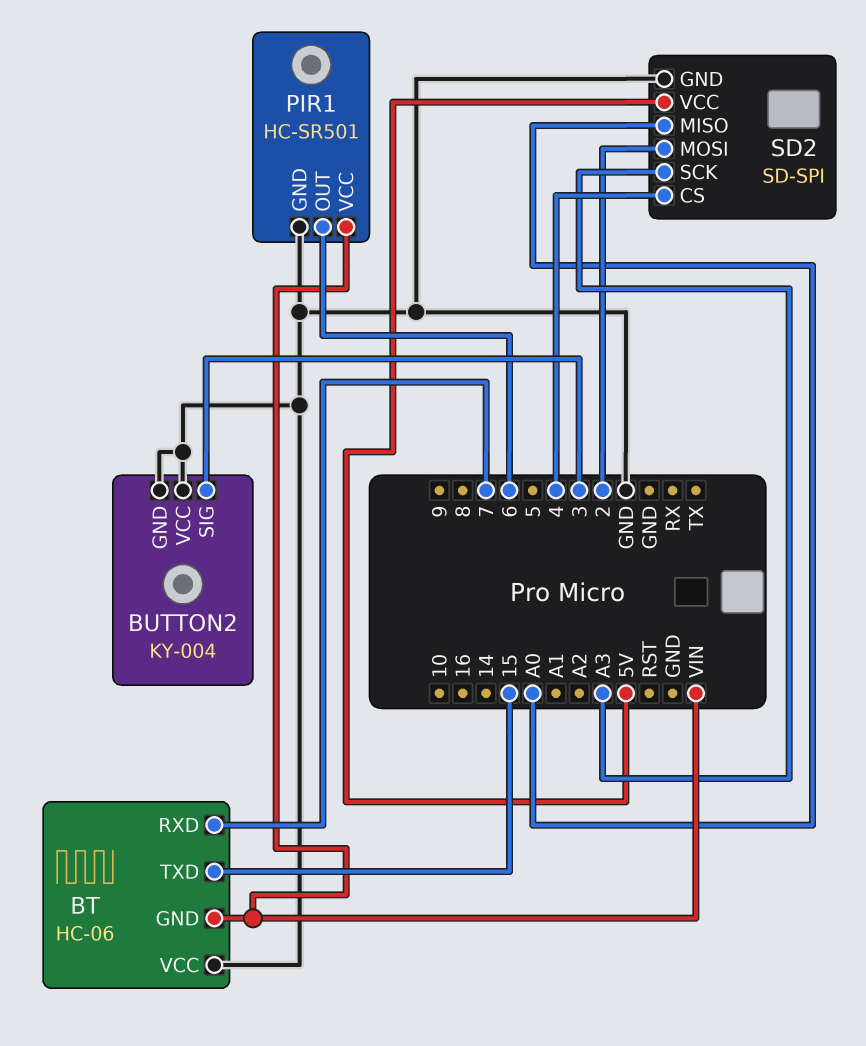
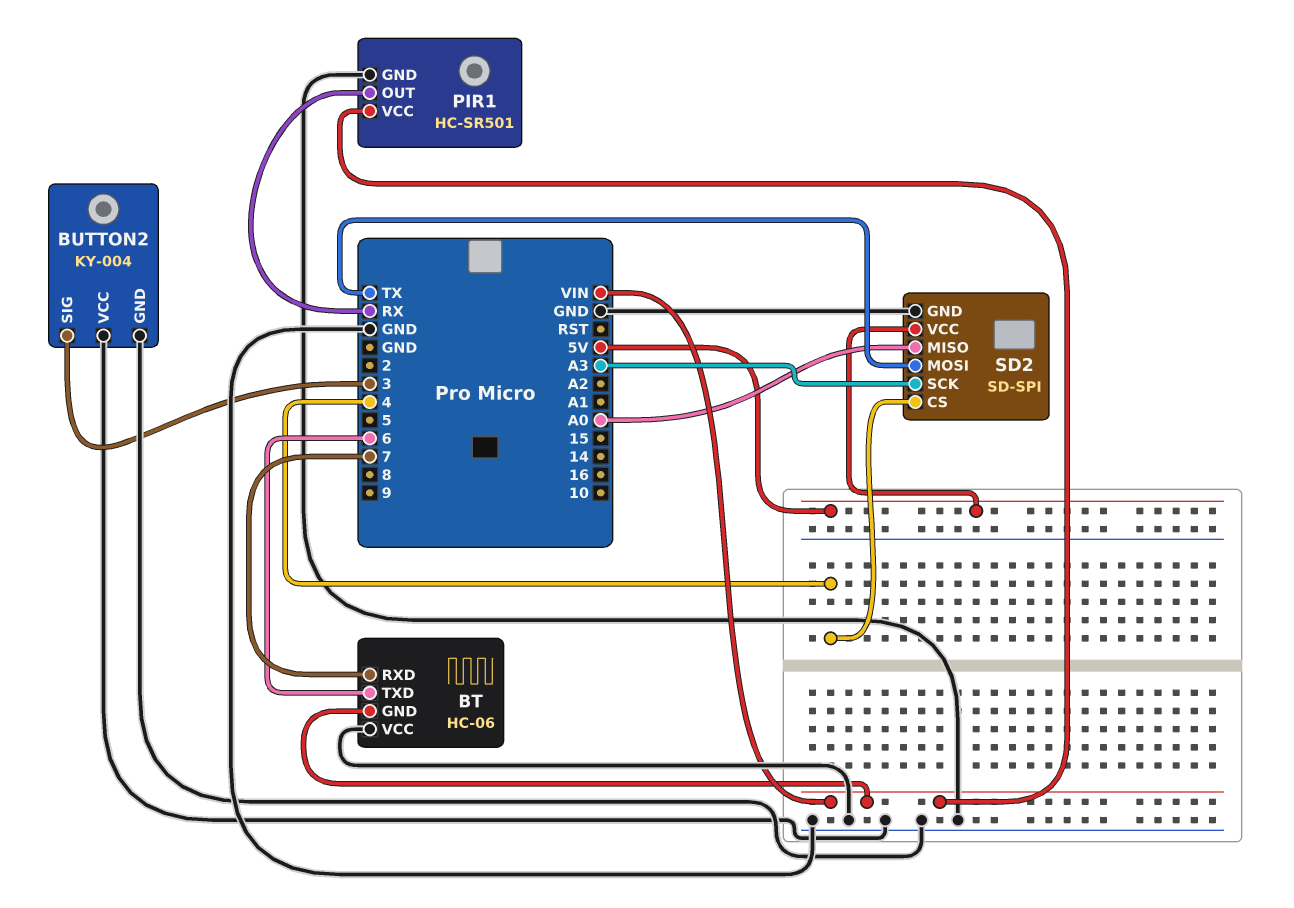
BT pin TXD: 15 -> 6
PIR1 pin OUT: 6 -> RX
SD2 pin MOSI: 2 -> TX

